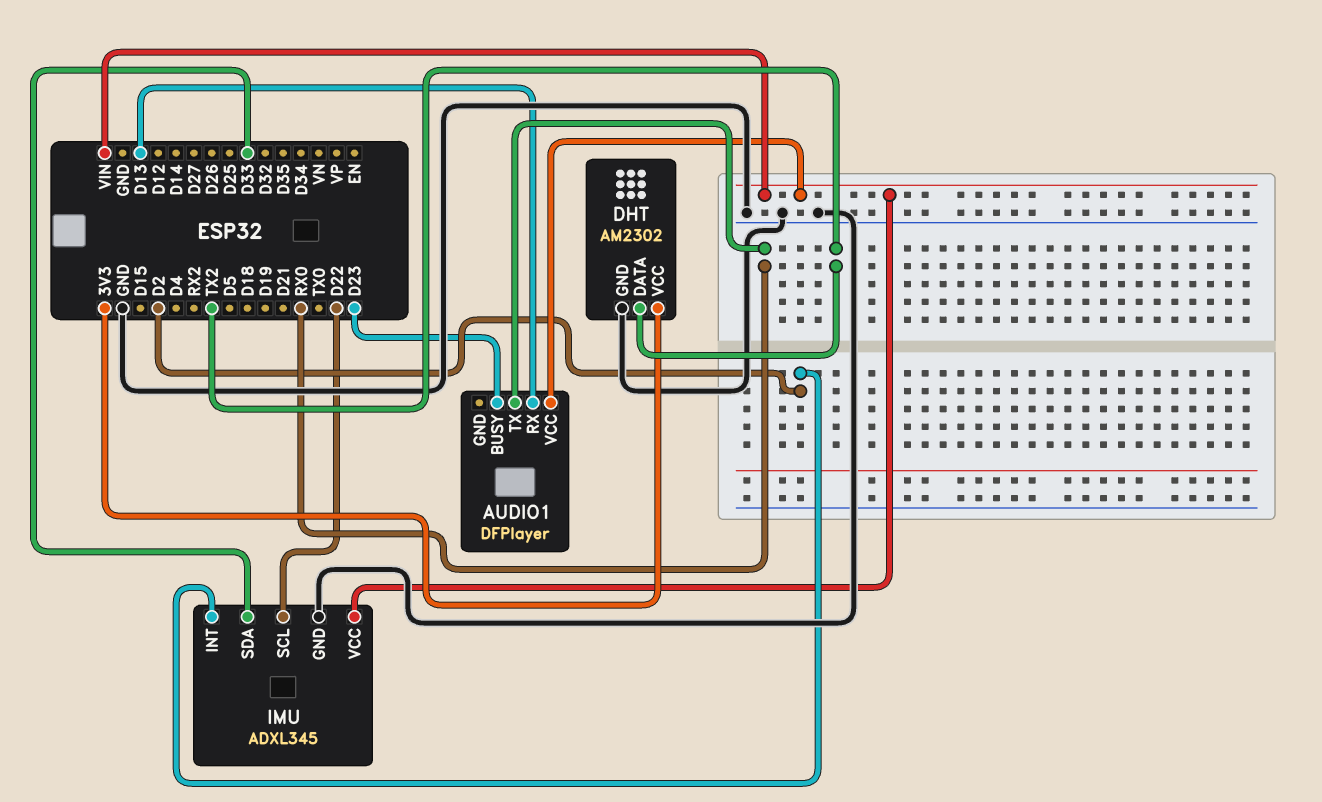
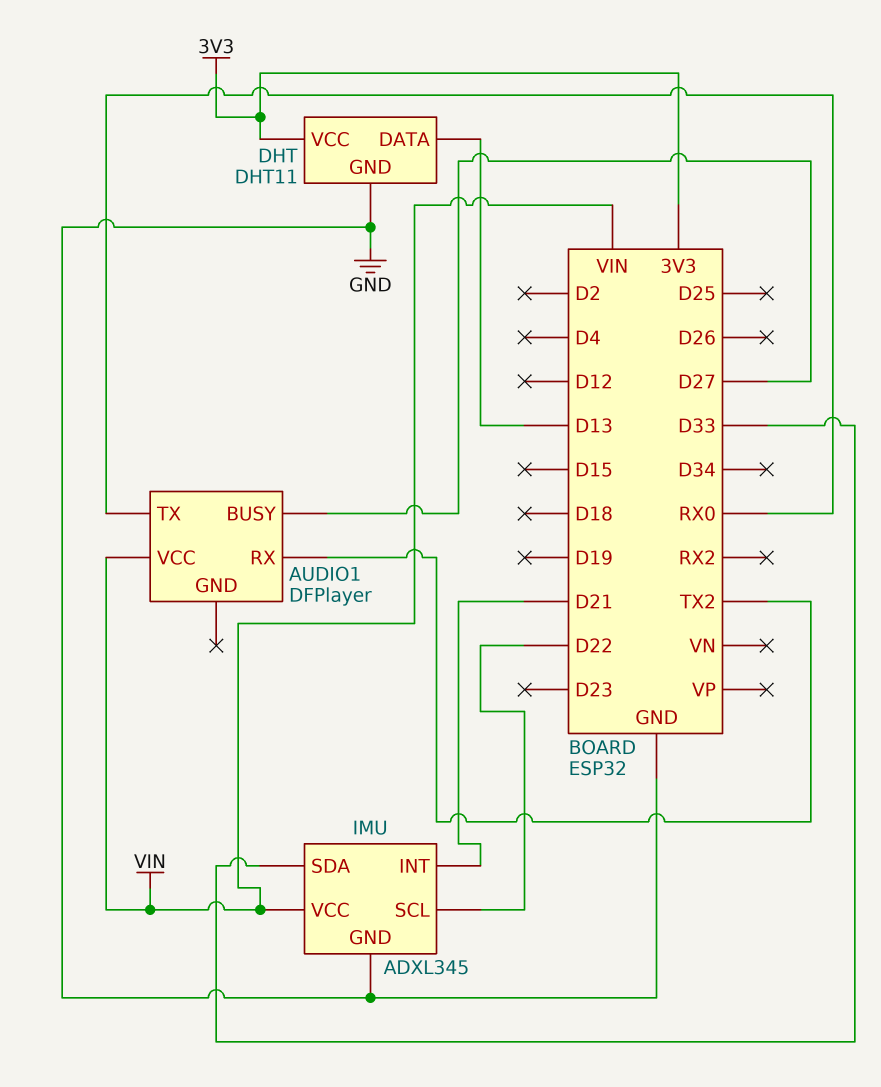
AUDIO1 pin BUSY: D23 -> D27
AUDIO1 pin RX: D13 -> TX2
DHT: AM2302 -> DHT11
DHT pin DATA: TX2 -> D13
IMU pin INT: D2 -> D21

